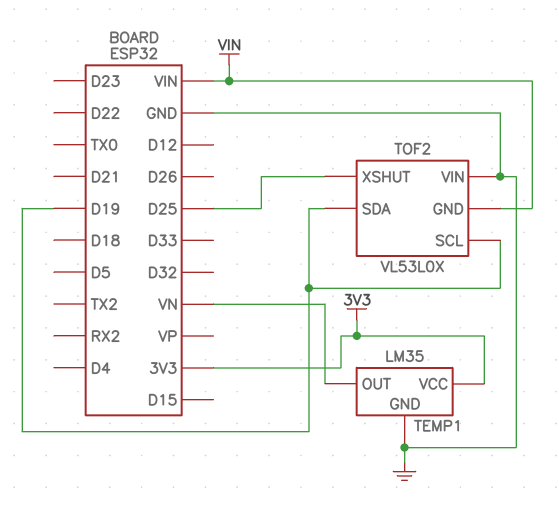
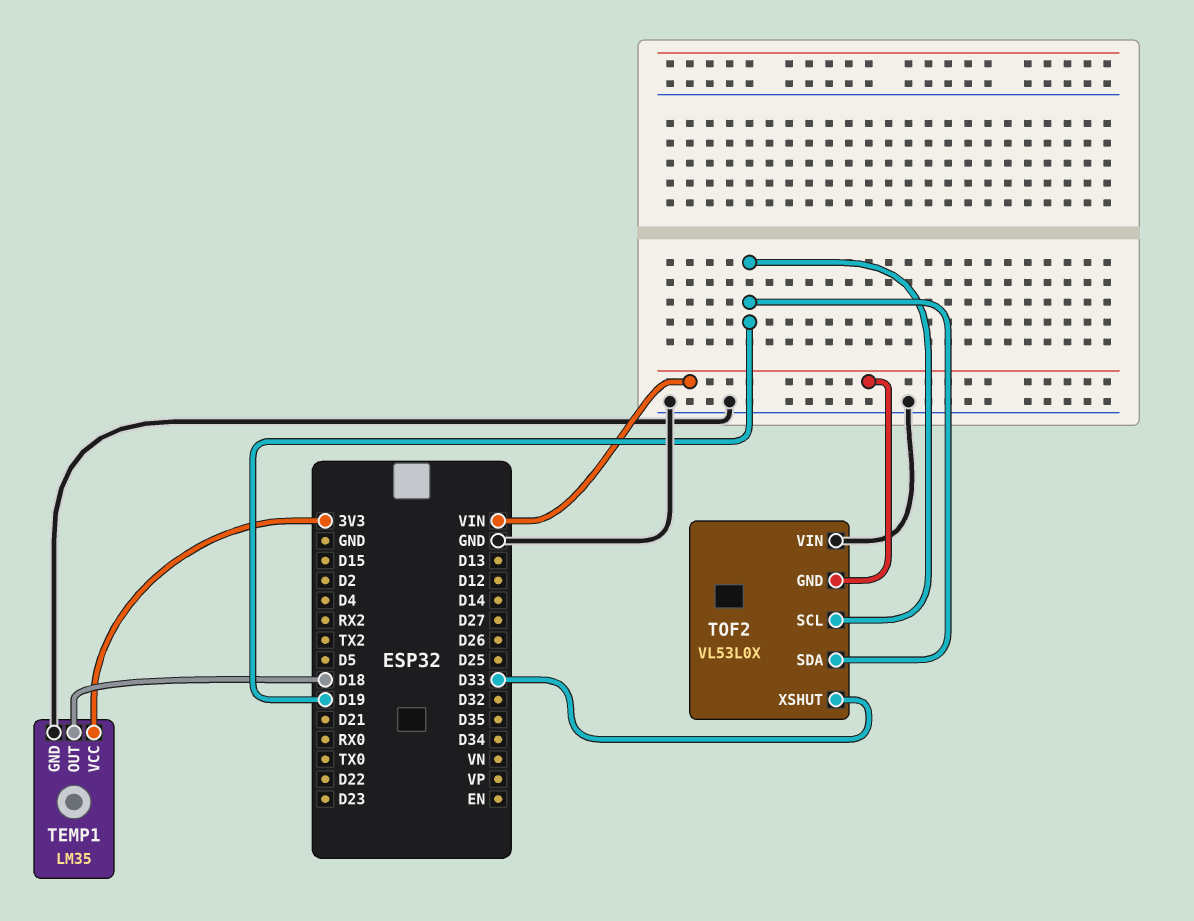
TEMP1 pin OUT: VN -> D18
TOF2 pin XSHUT: D25 -> D33

